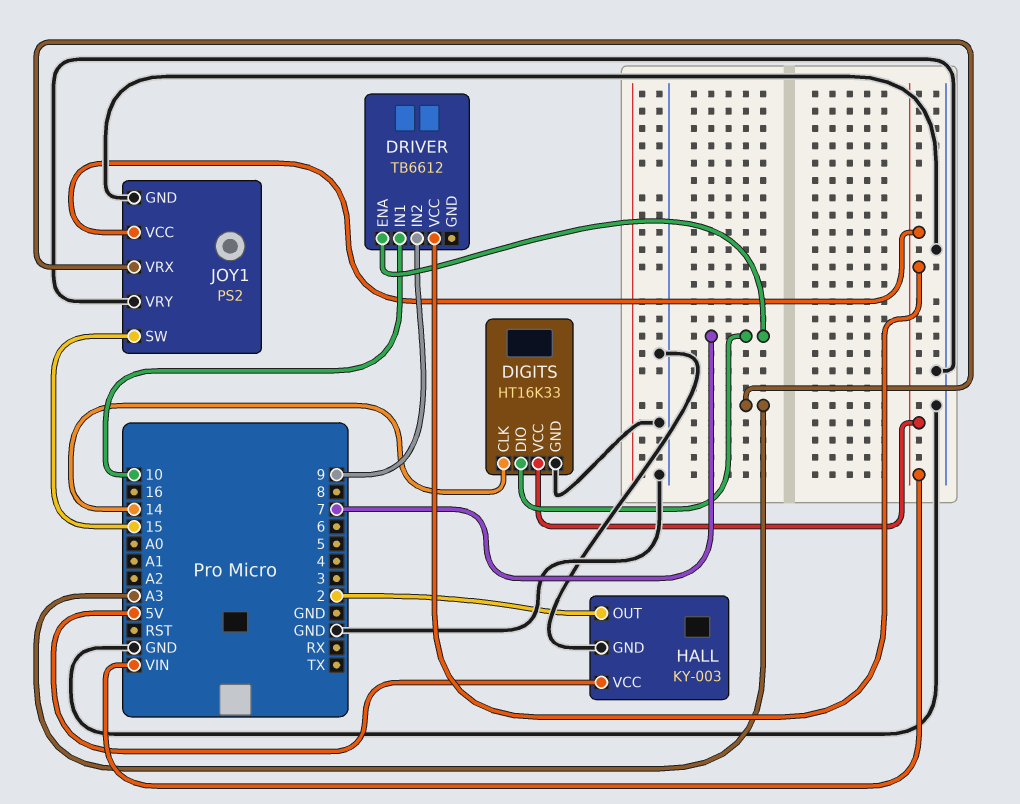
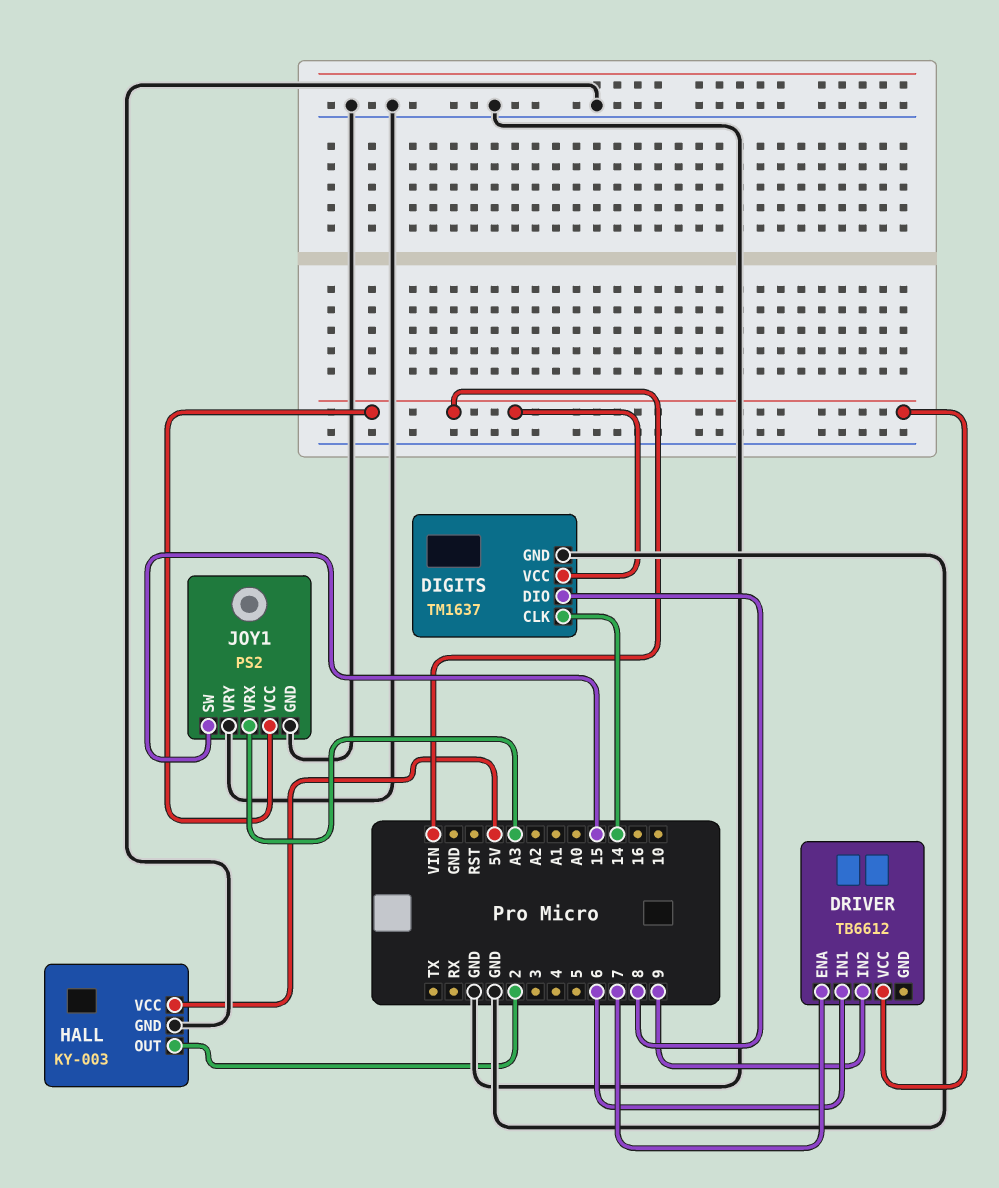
DIGITS: HT16K33 -> TM1637
DIGITS pin DIO: 7 -> 8
DRIVER pin IN1: 10 -> 6

